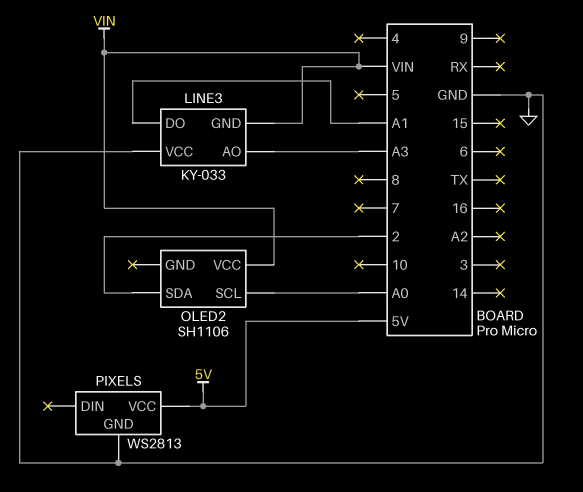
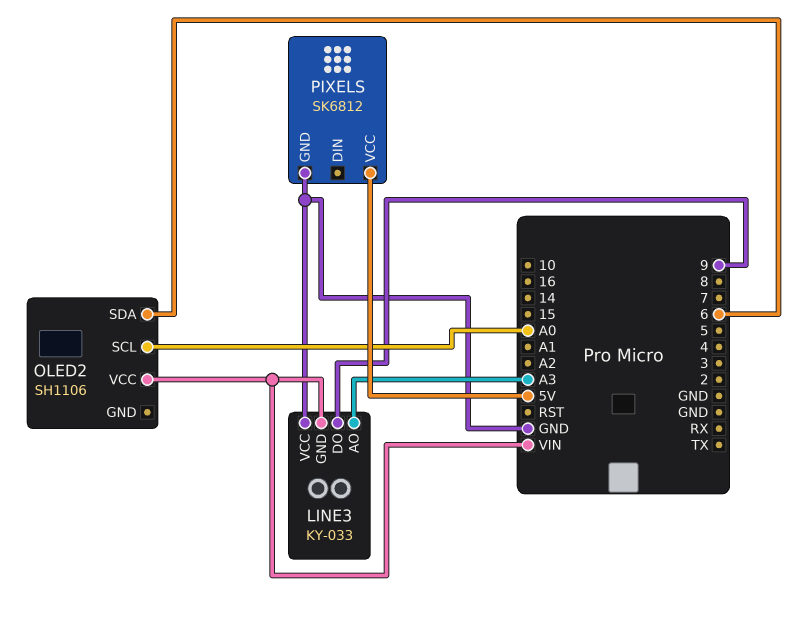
LINE3 pin DO: A1 -> 9
OLED2 pin SDA: 2 -> 6
PIXELS: WS2813 -> SK6812

